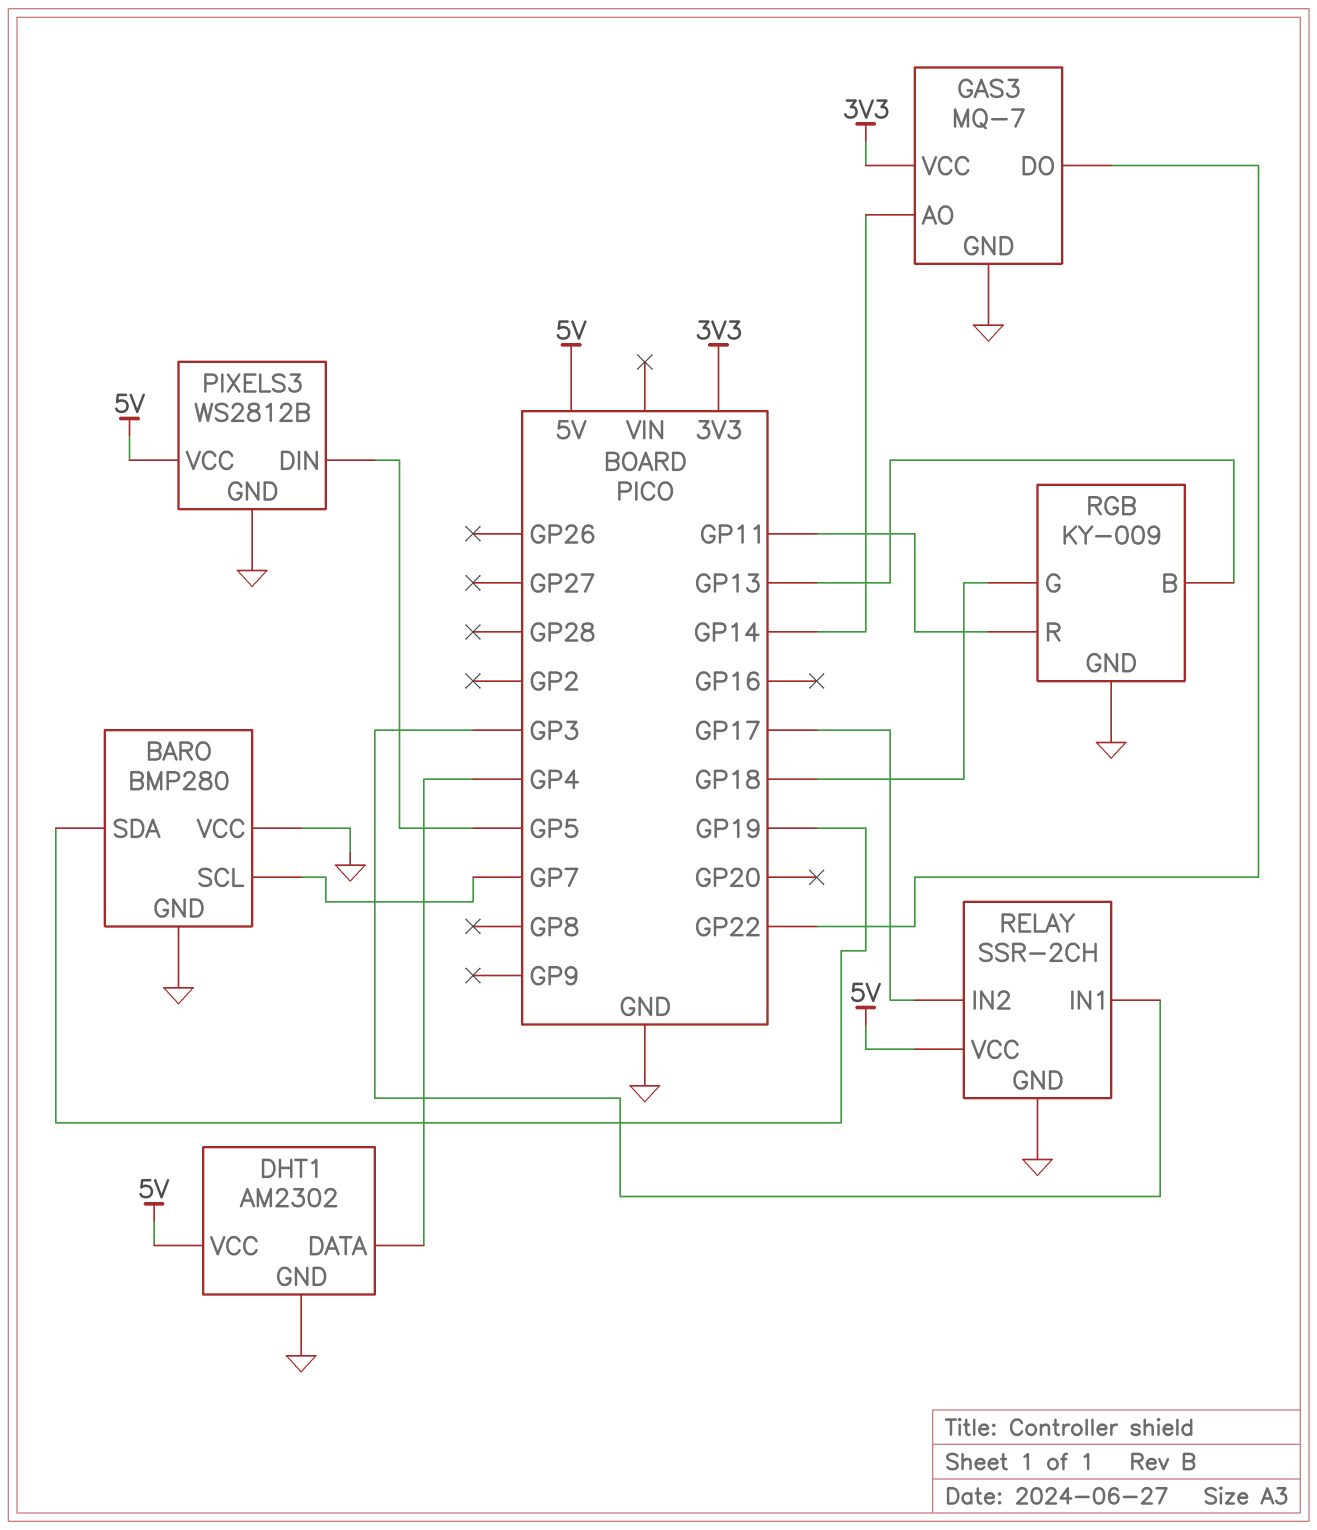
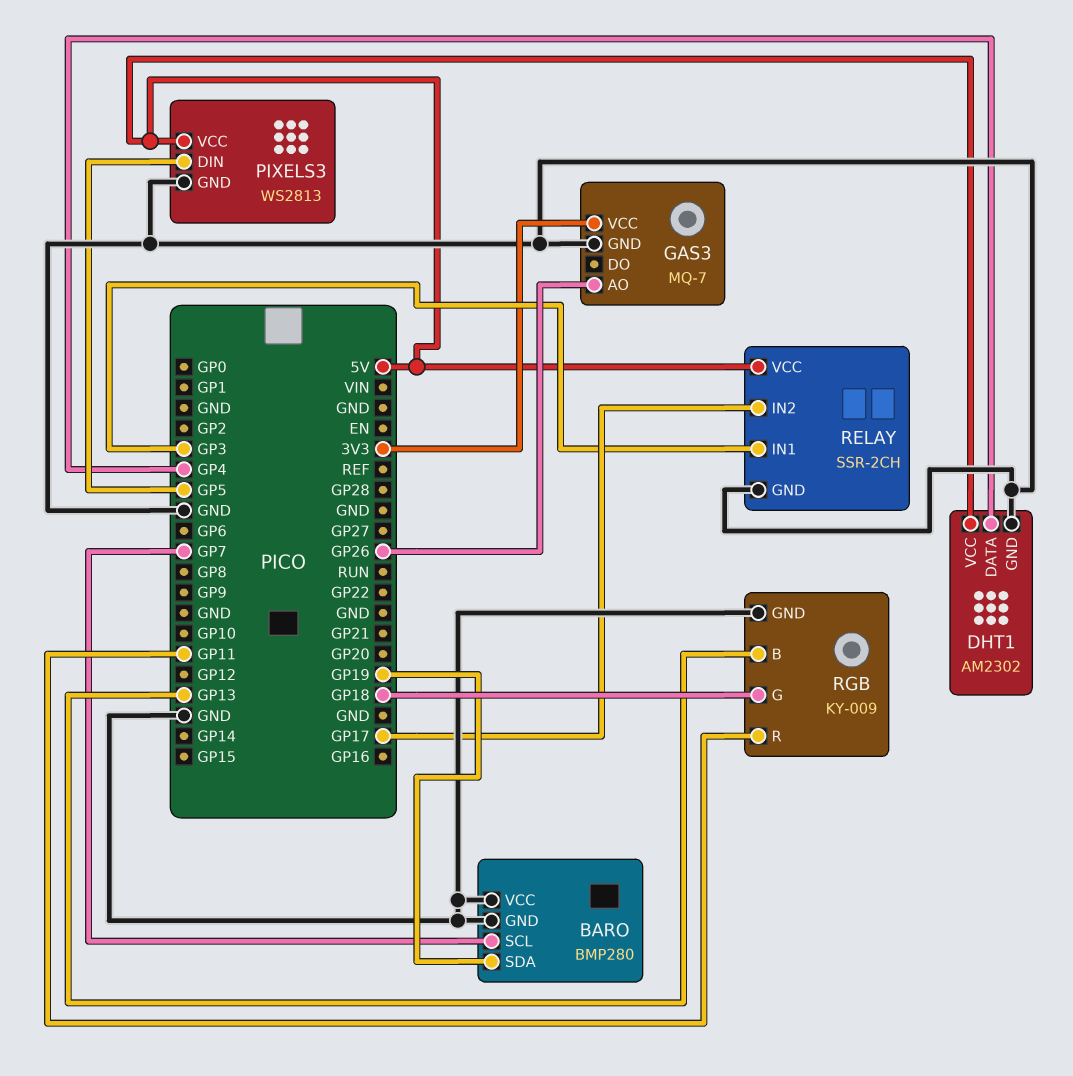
GAS3 pin AO: GP14 -> GP26
GAS3 pin DO: GP22 -> none
PIXELS3: WS2812B -> WS2813

